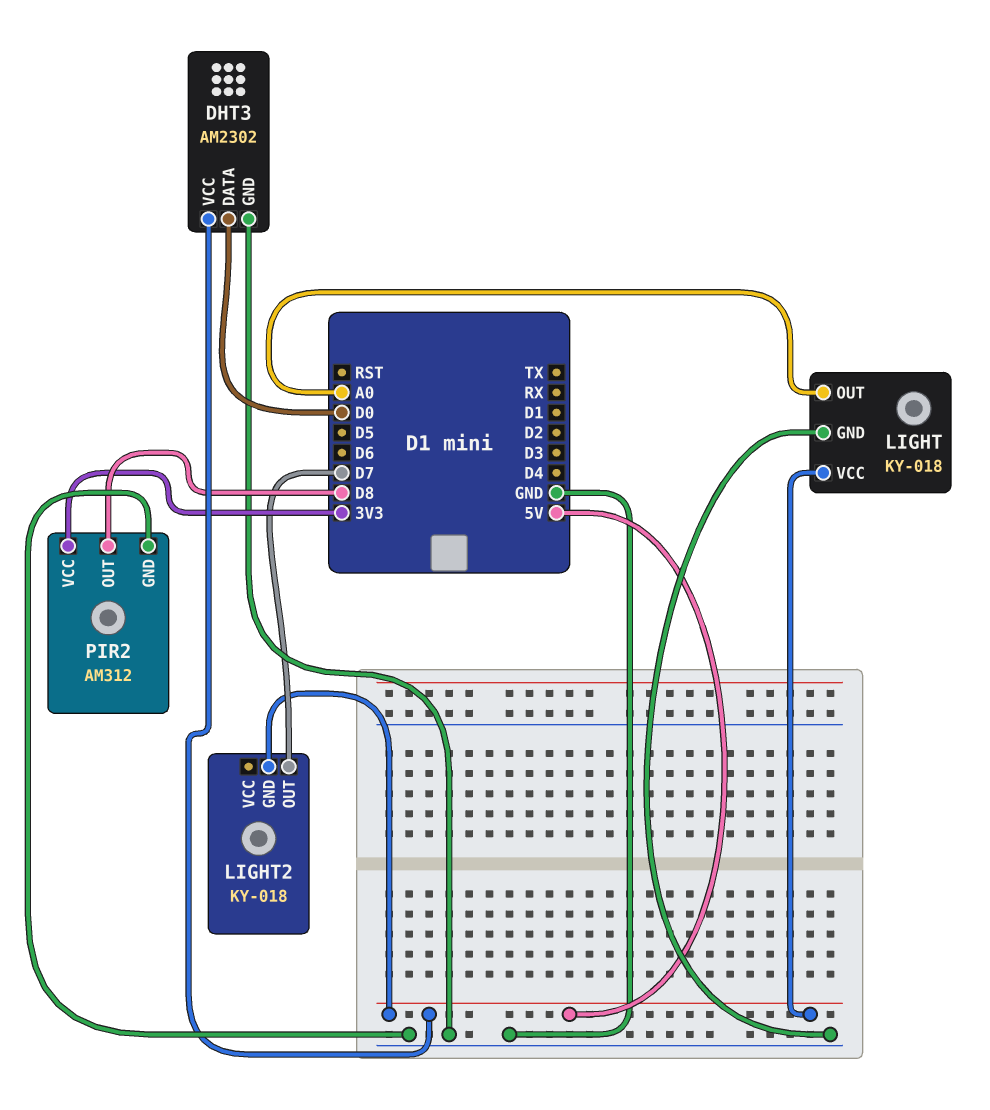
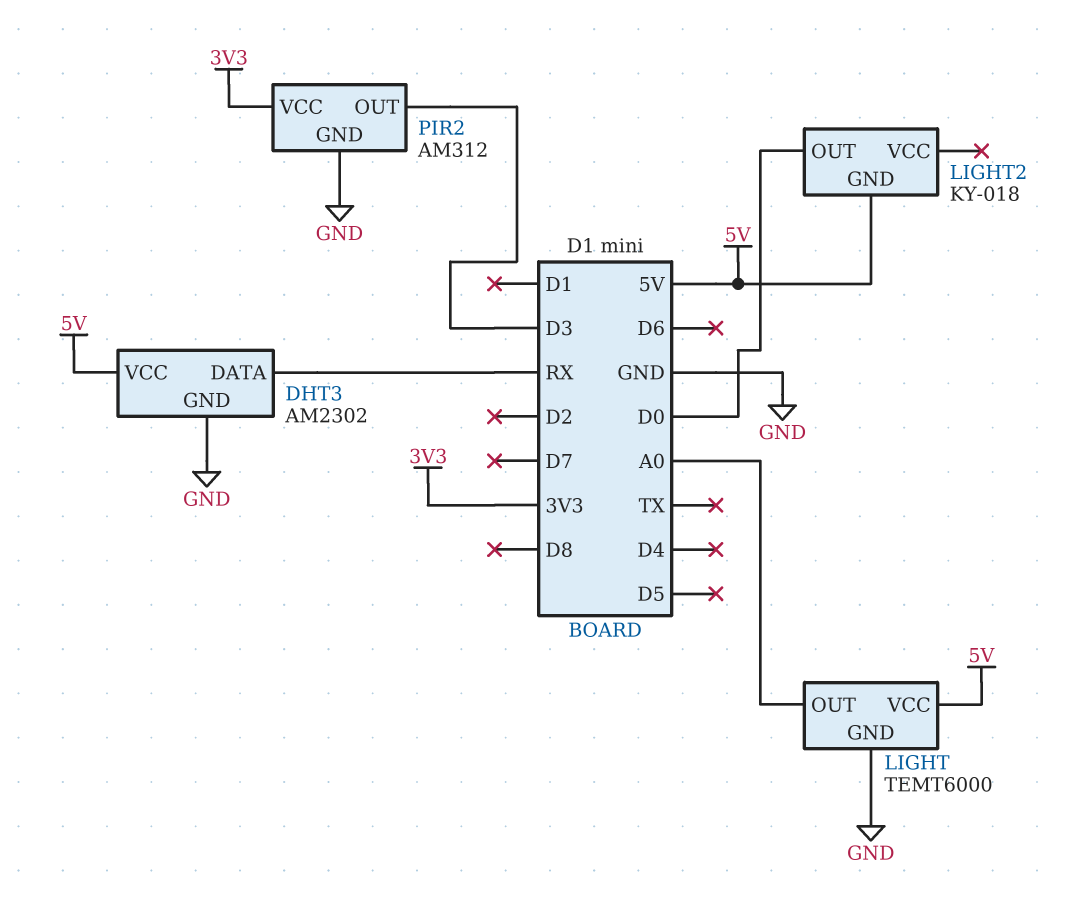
DHT3 pin DATA: D0 -> RX
LIGHT: KY-018 -> TEMT6000
LIGHT2 pin OUT: D7 -> D0
PIR2 pin OUT: D8 -> D3

